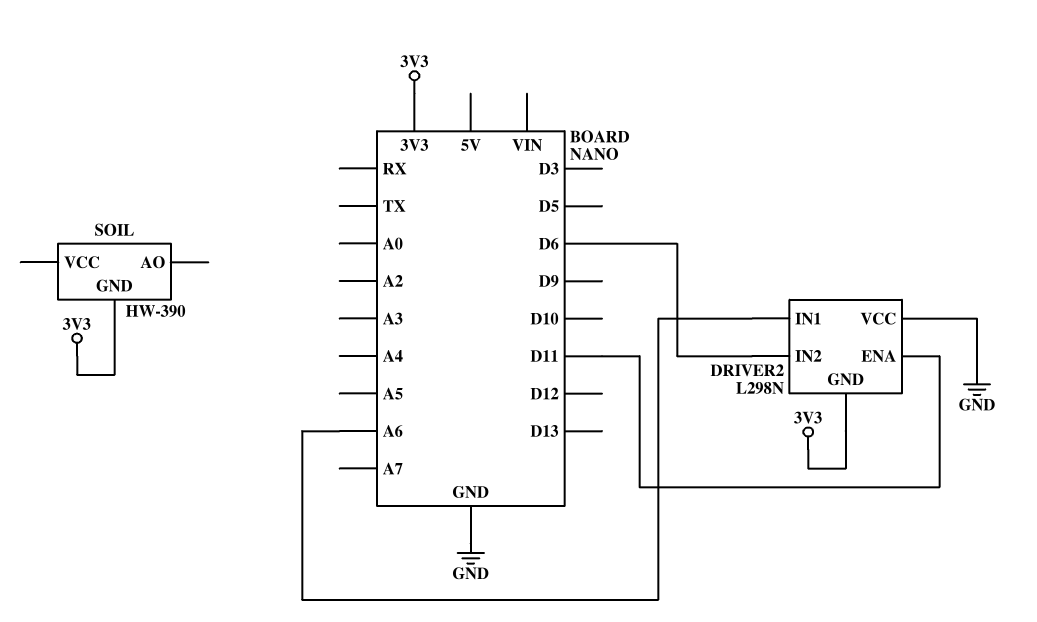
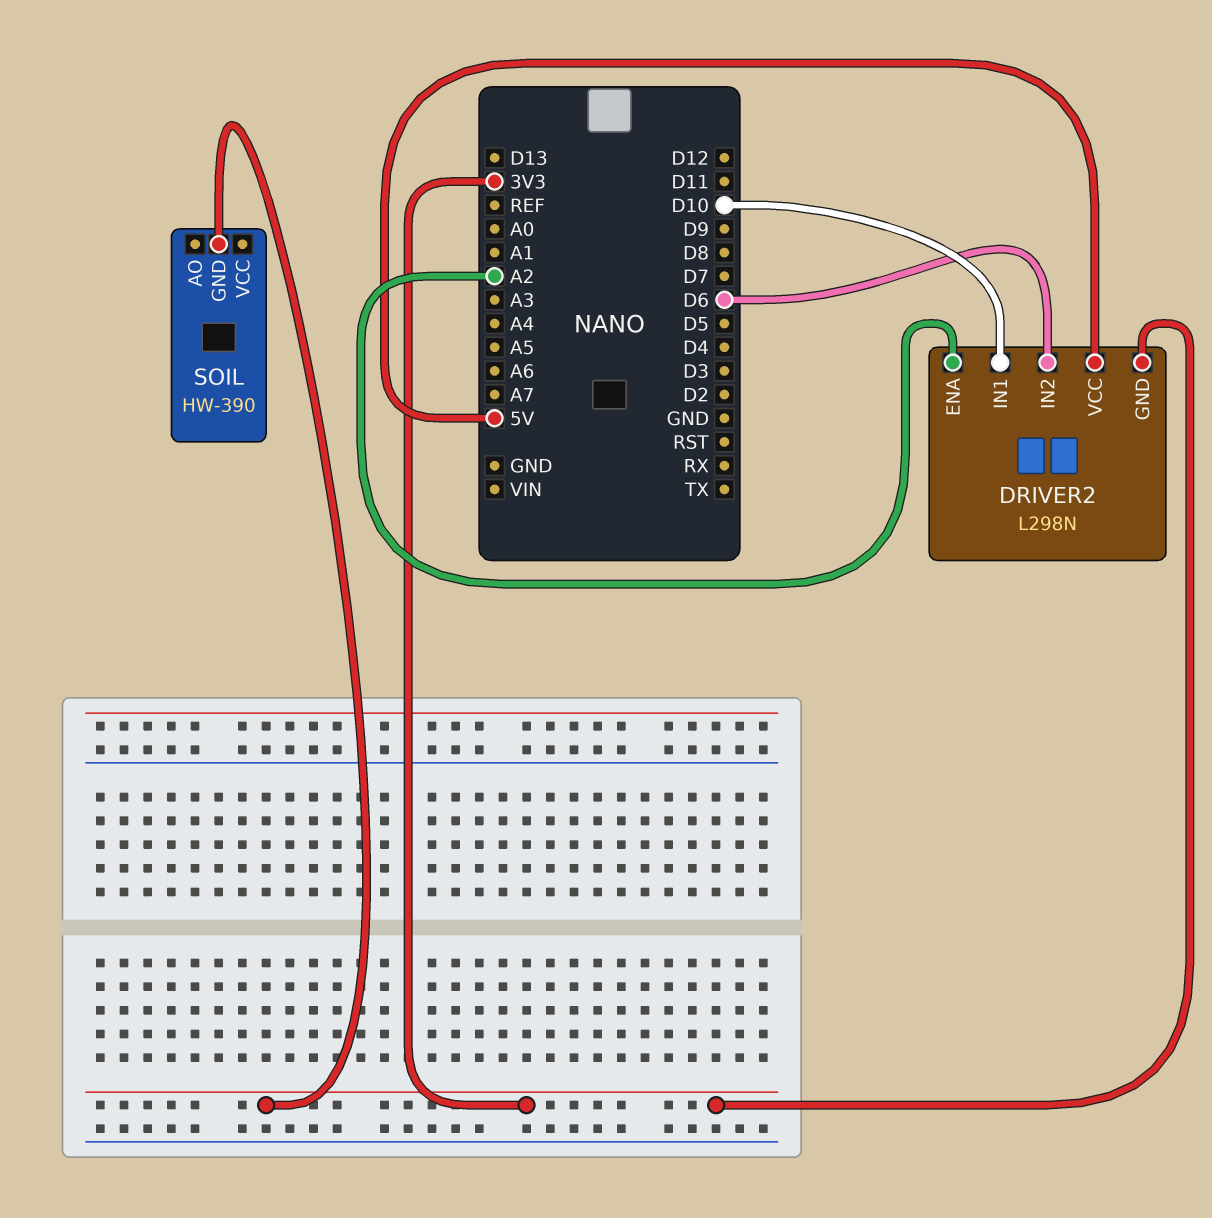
DRIVER2 pin ENA: D11 -> A2
DRIVER2 pin IN1: A6 -> D10
DRIVER2 pin VCC: GND -> 5V

